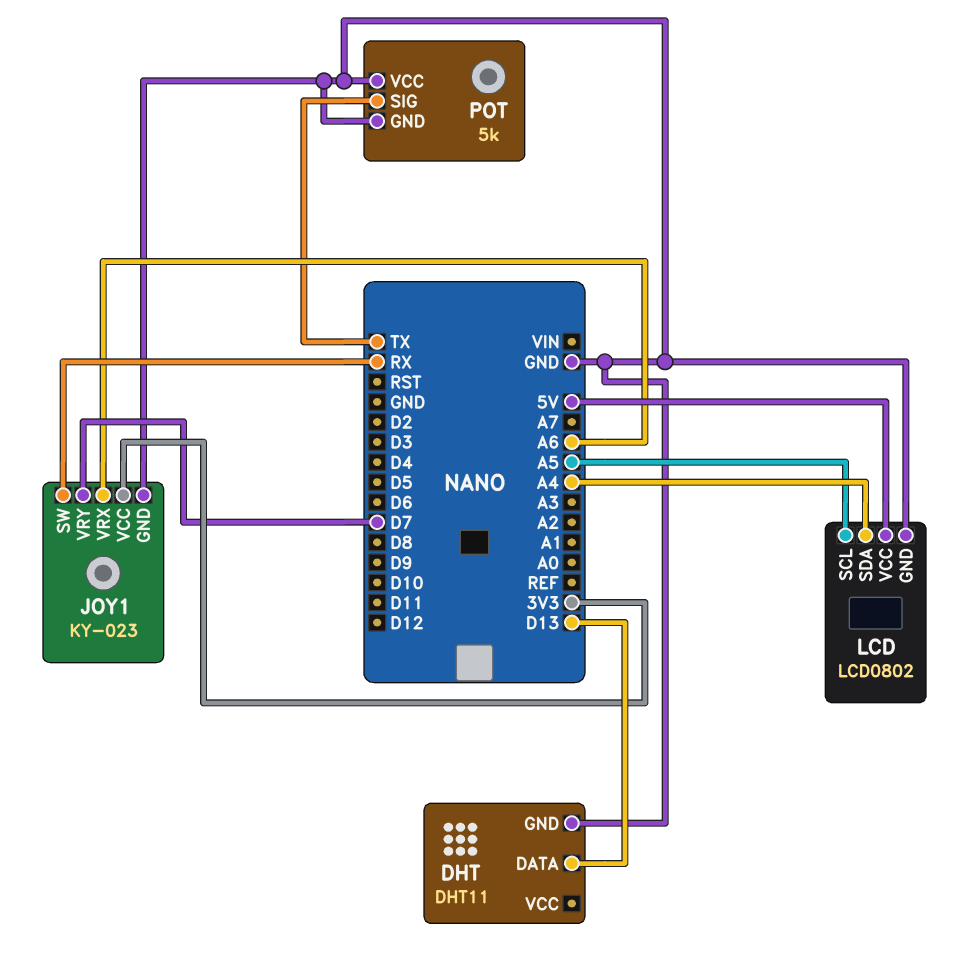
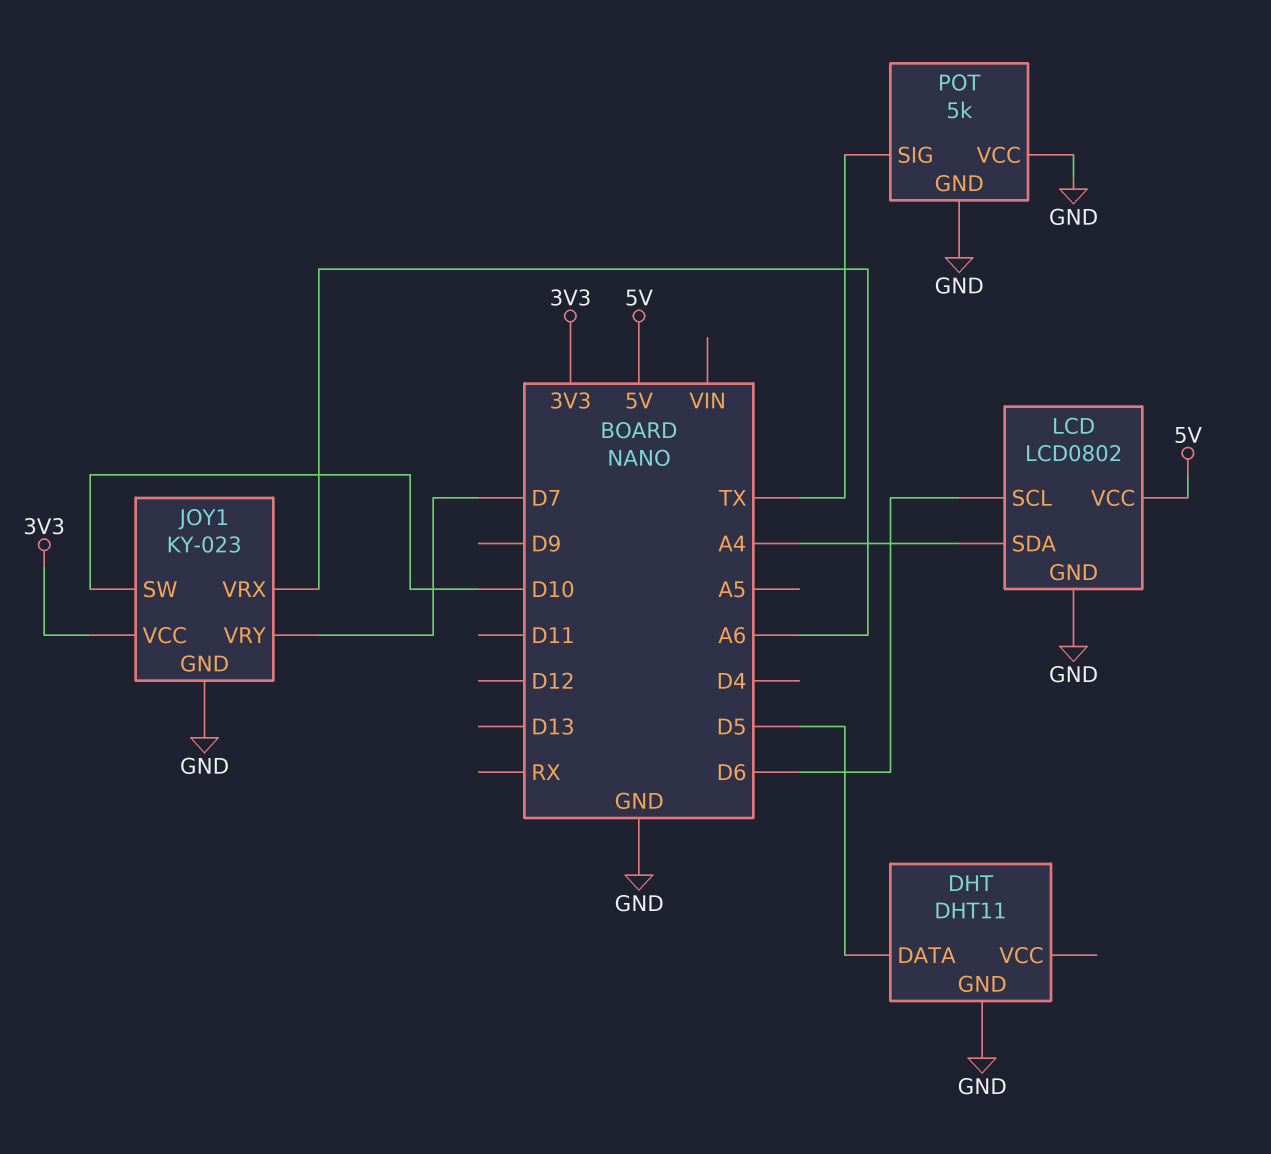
DHT pin DATA: D13 -> D5
JOY1 pin SW: RX -> D10
LCD pin SCL: A5 -> D6

